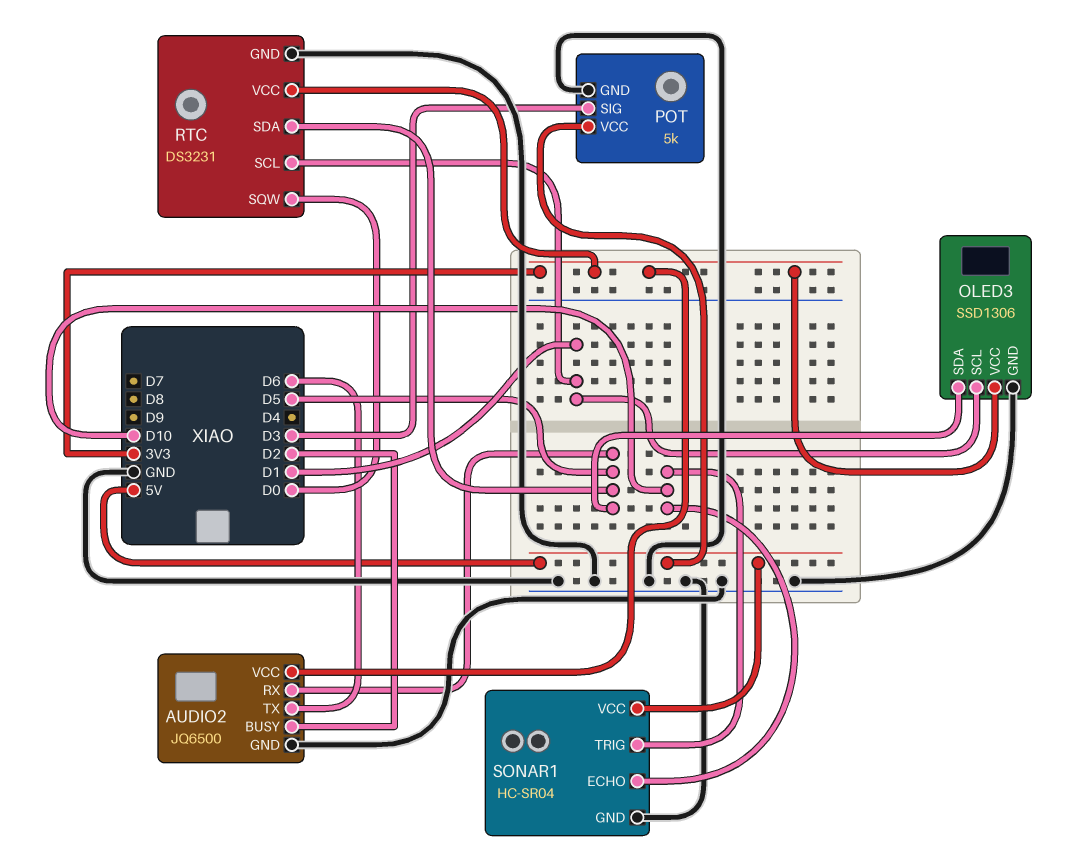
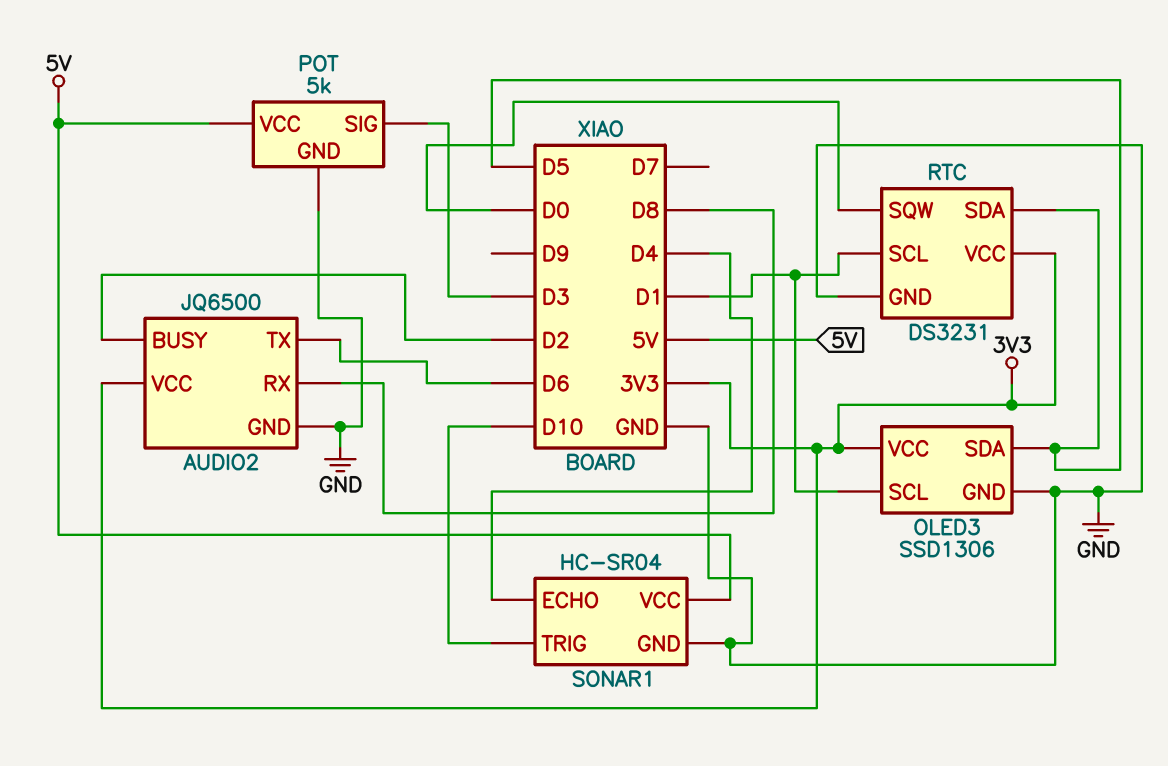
AUDIO2 pin RX: D5 -> D8
SONAR1 pin ECHO: D10 -> D4

